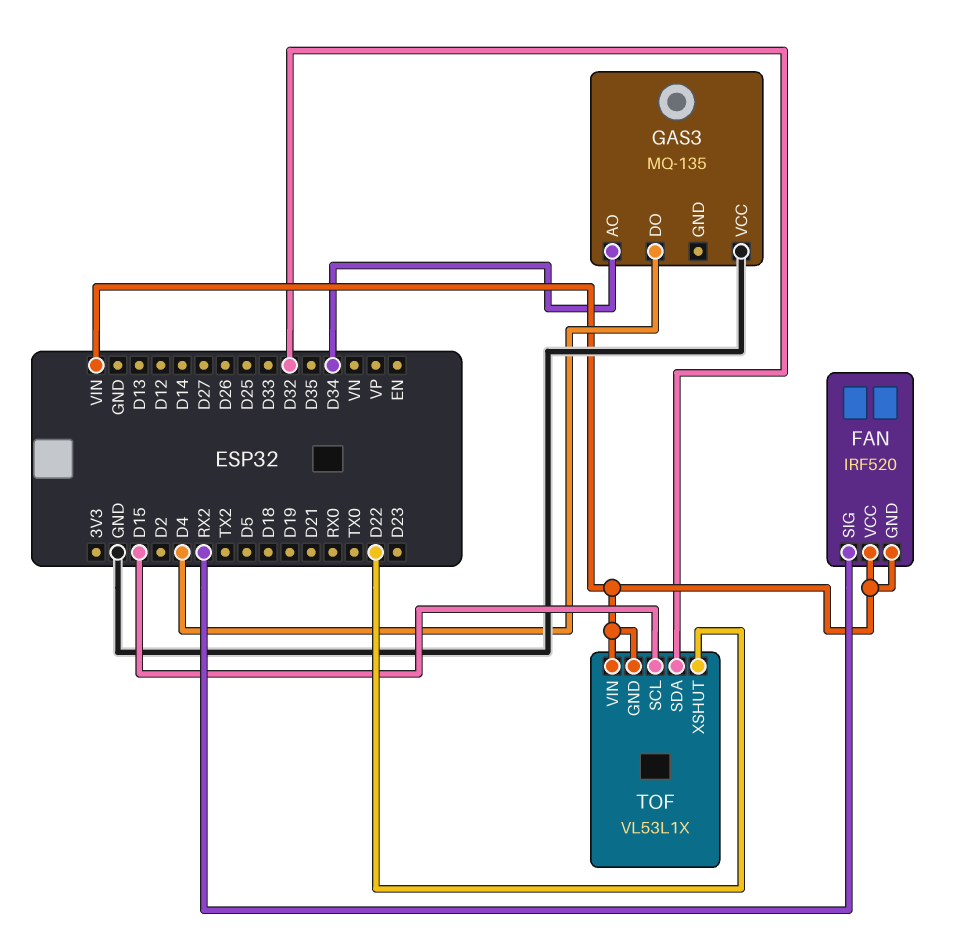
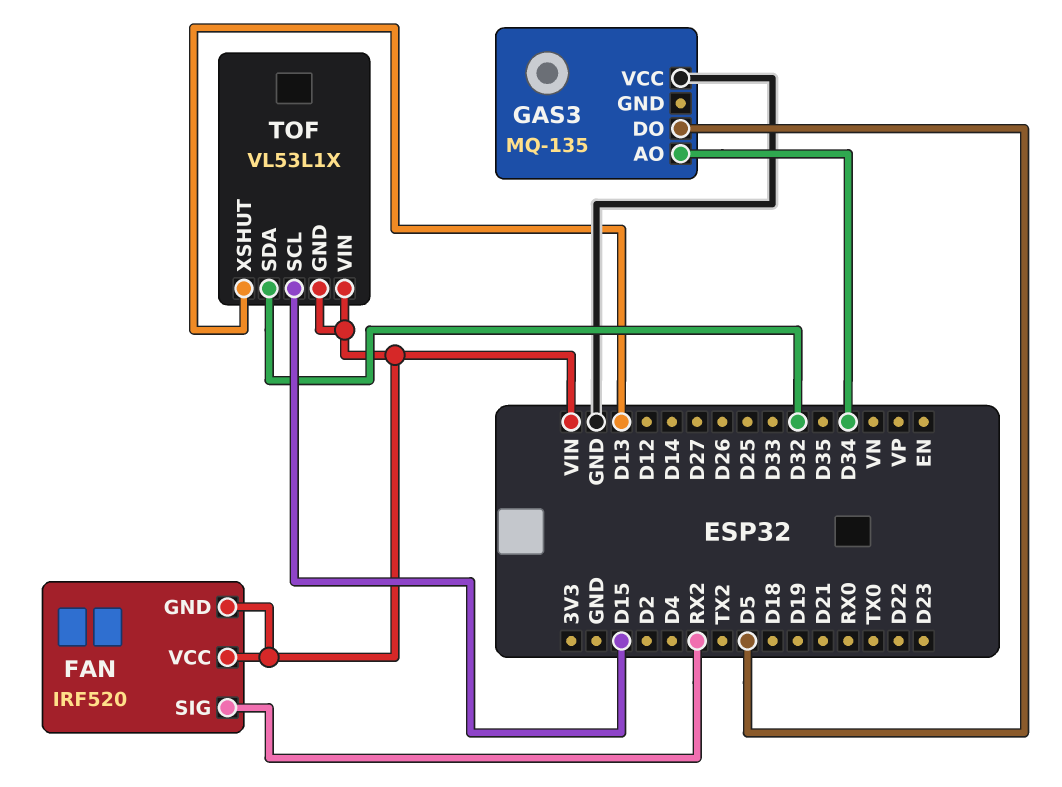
GAS3 pin DO: D4 -> D5
TOF pin XSHUT: D22 -> D13

